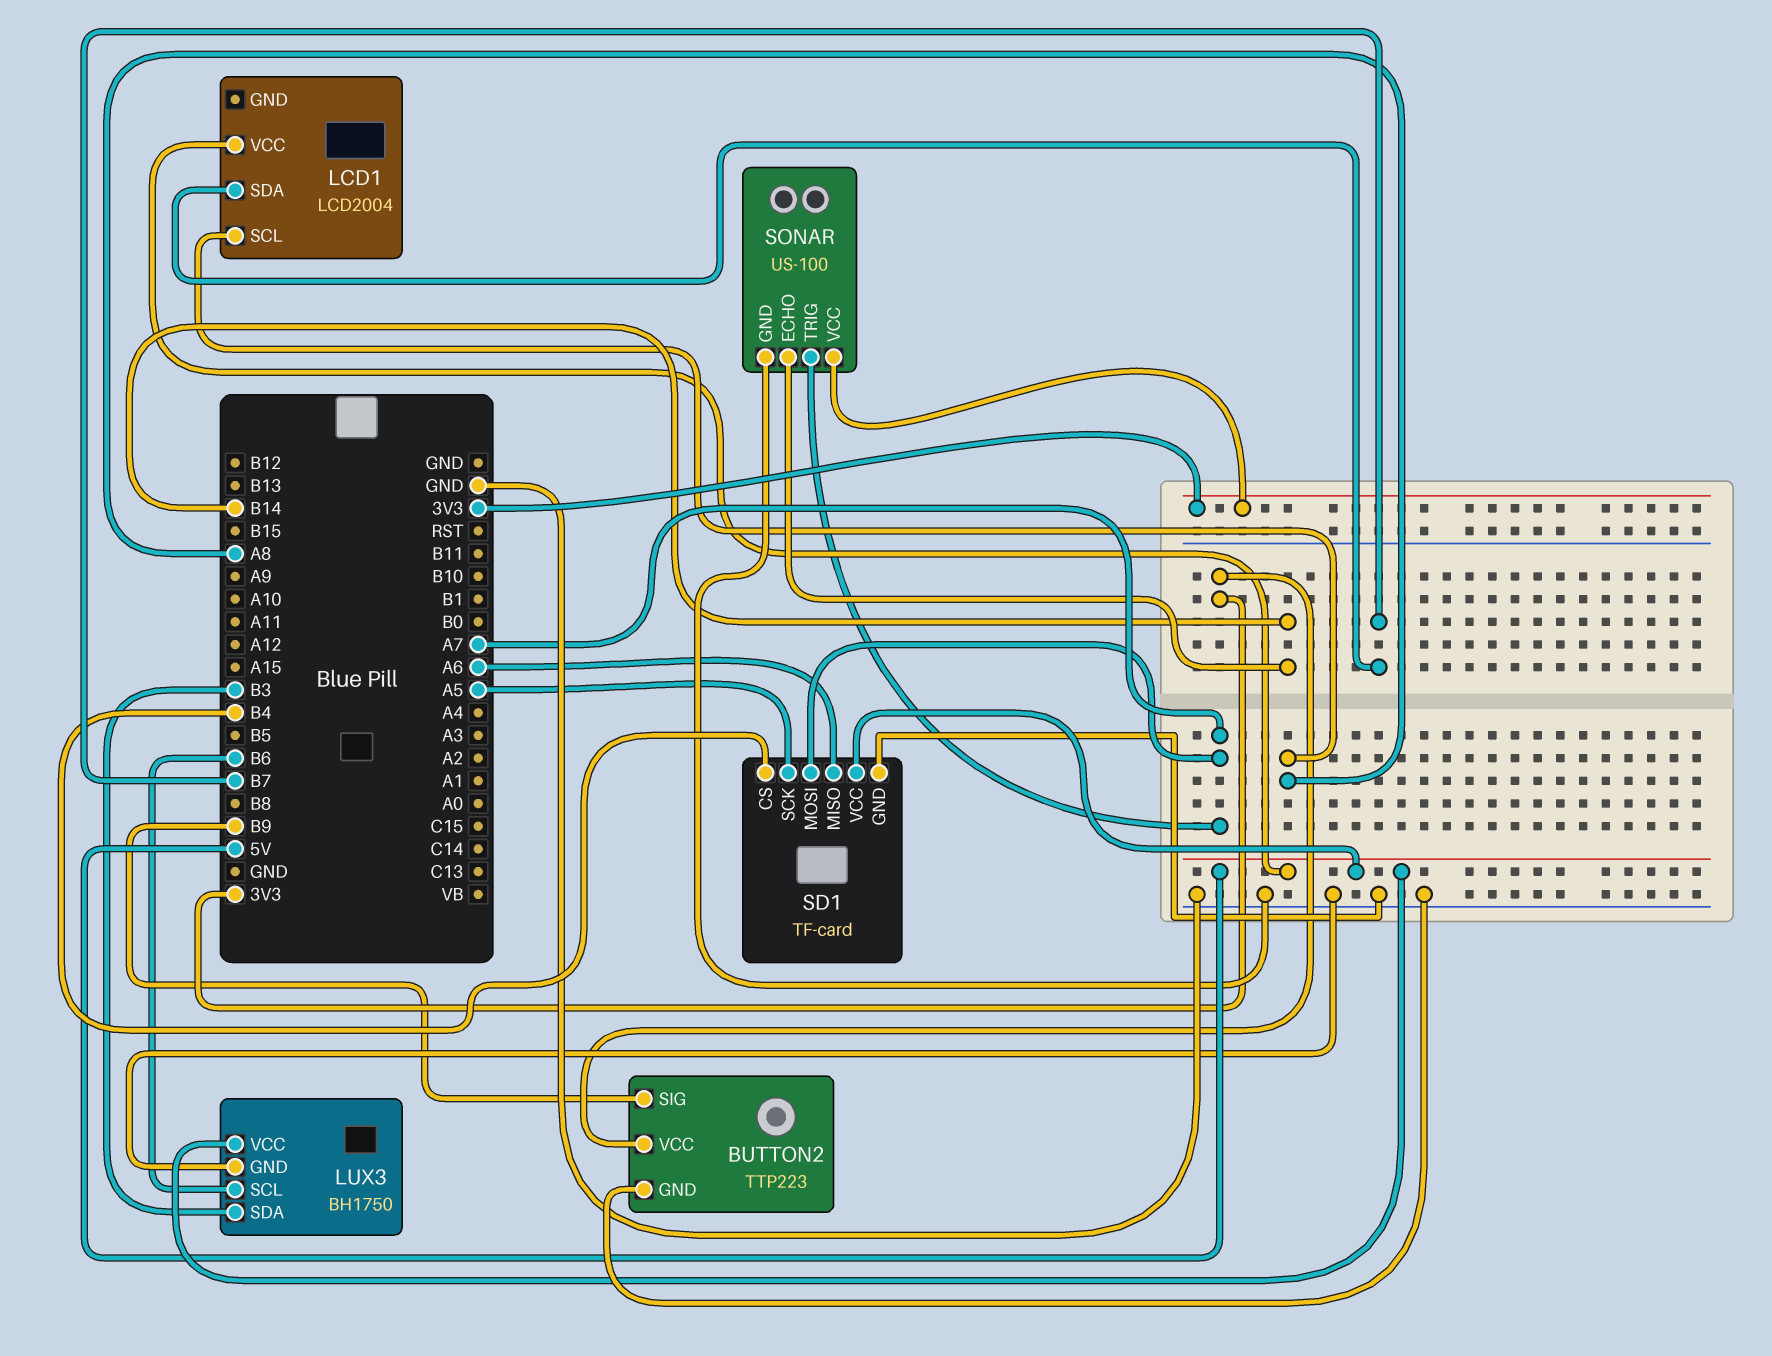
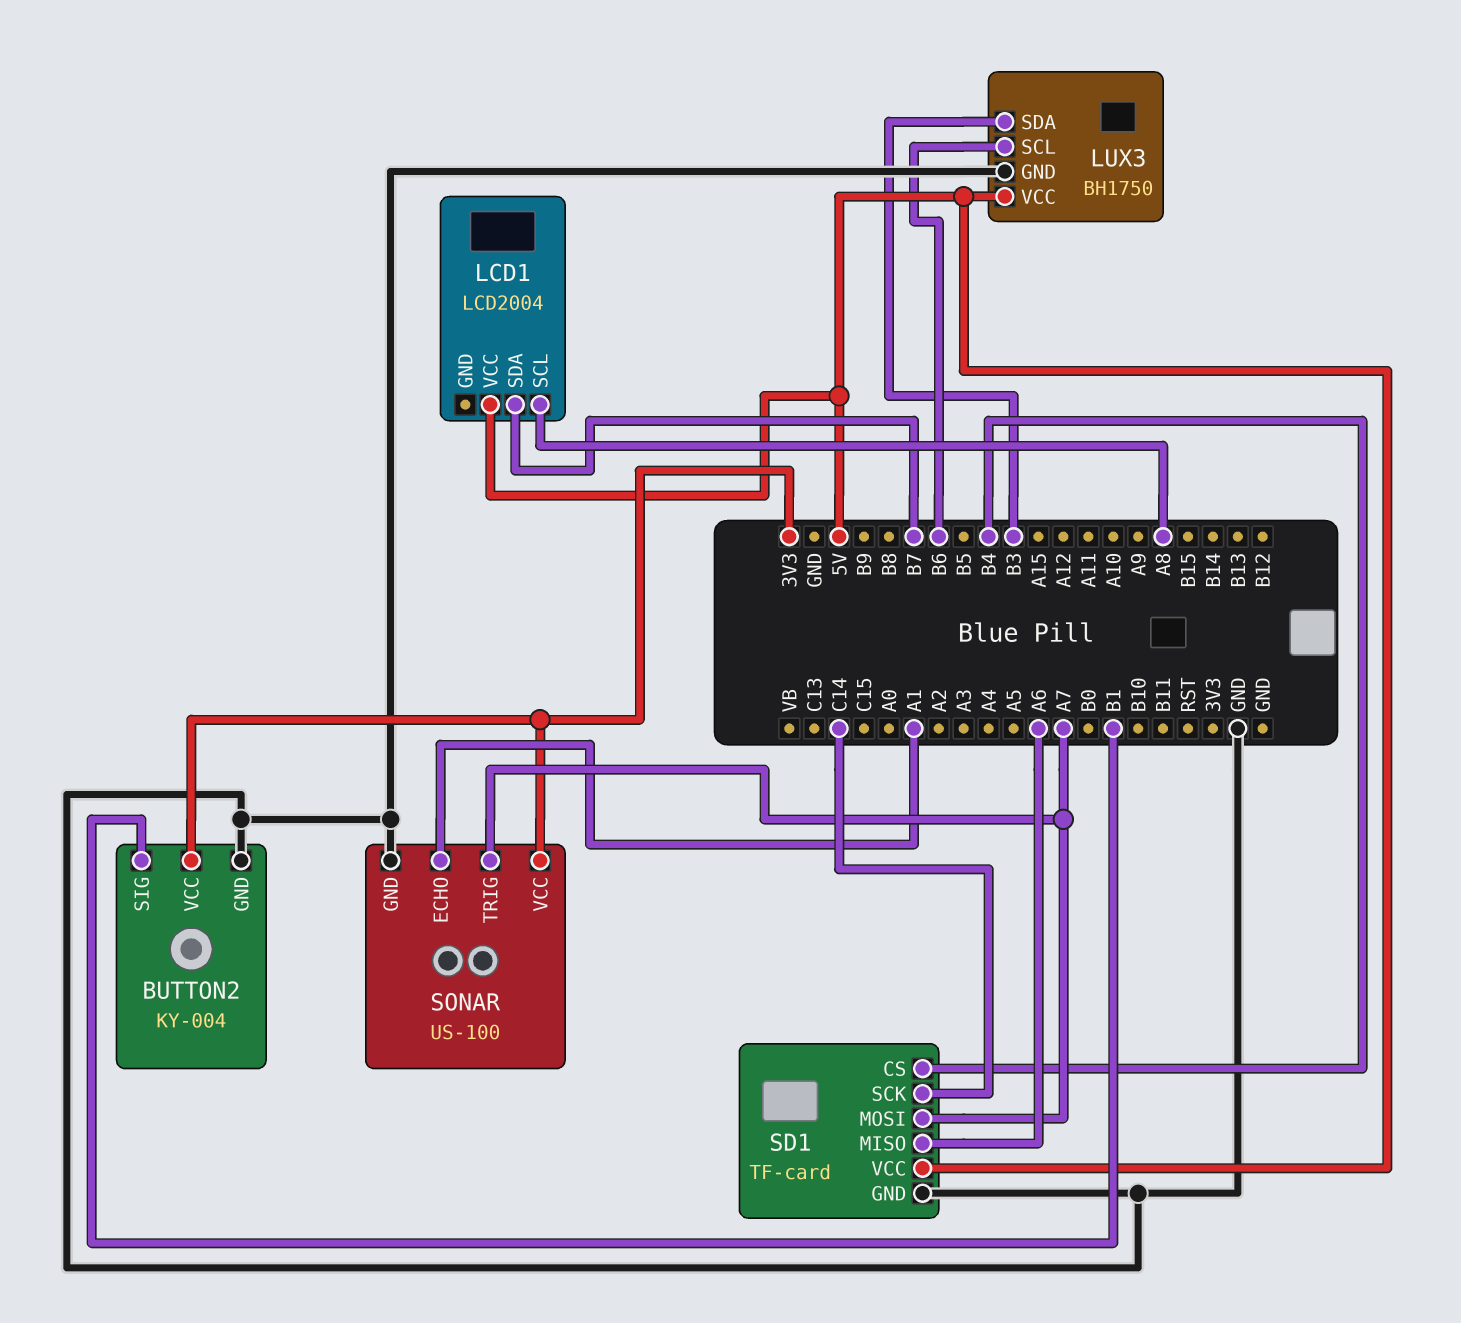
BUTTON2: TTP223 -> KY-004
BUTTON2 pin SIG: B9 -> B1
SD1 pin SCK: A5 -> C14
SONAR pin ECHO: B14 -> A1

